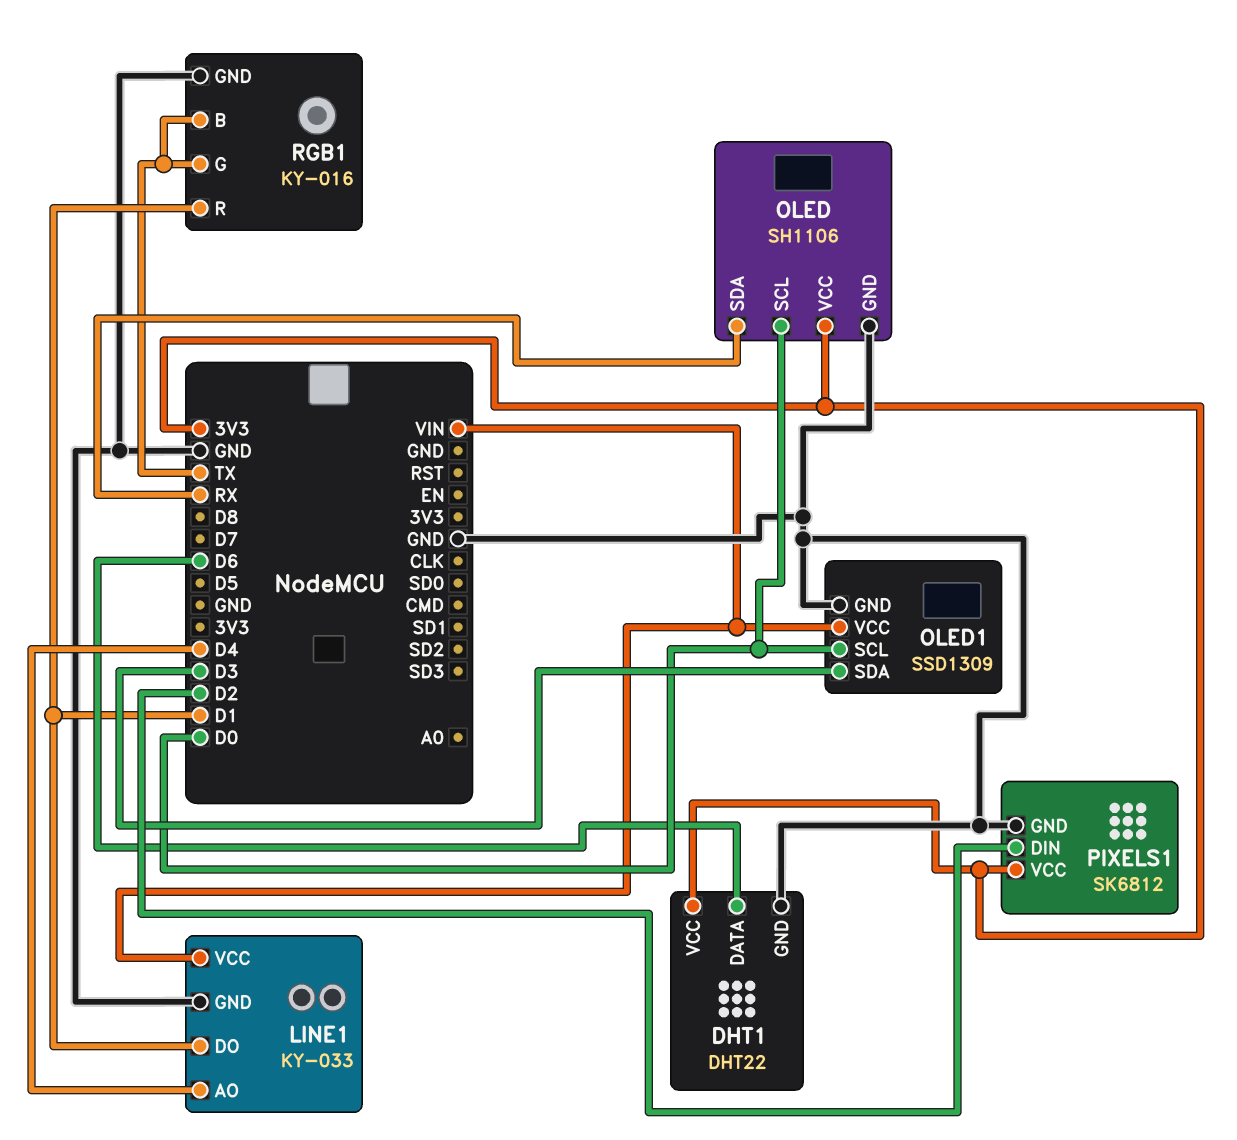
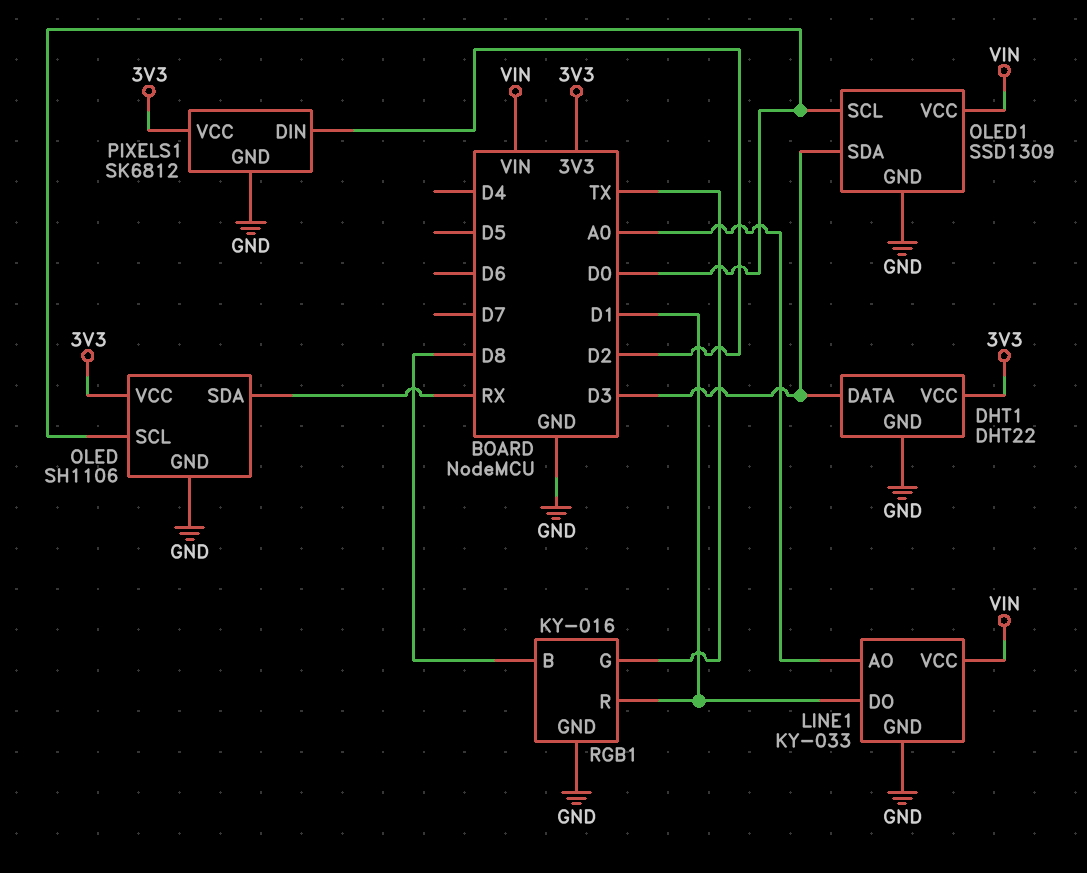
DHT1 pin DATA: D6 -> D3
LINE1 pin AO: D4 -> A0
RGB1 pin B: TX -> D8

